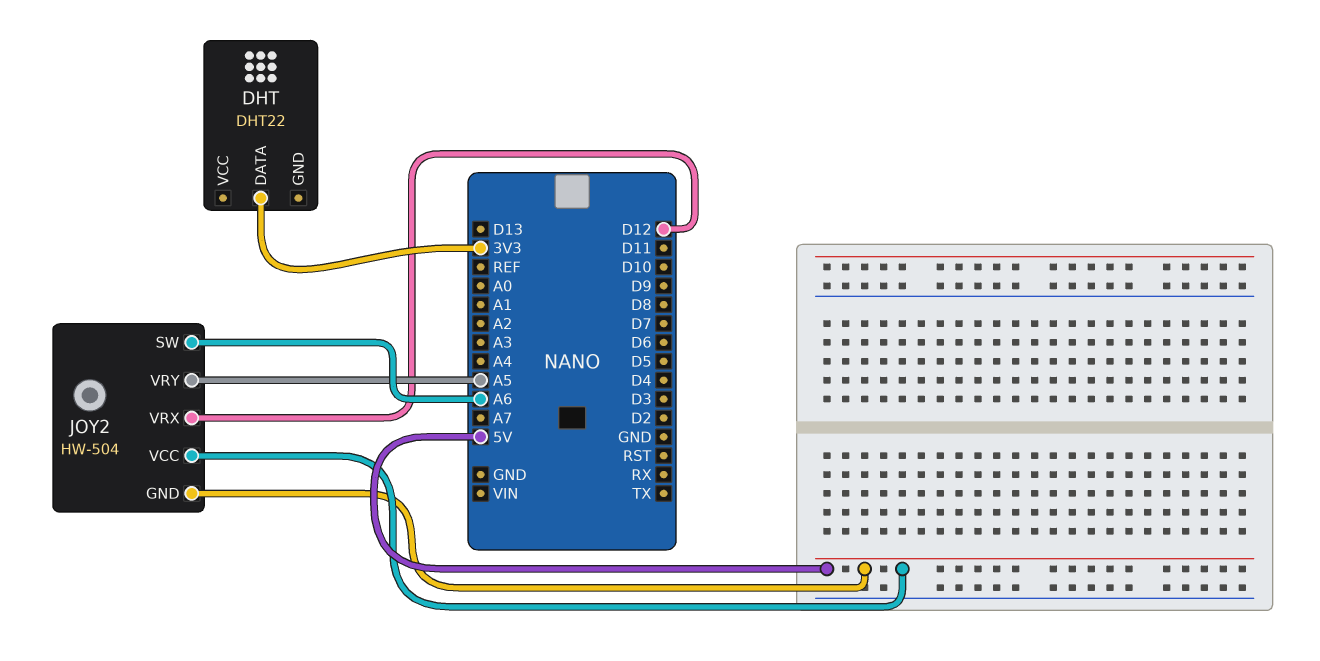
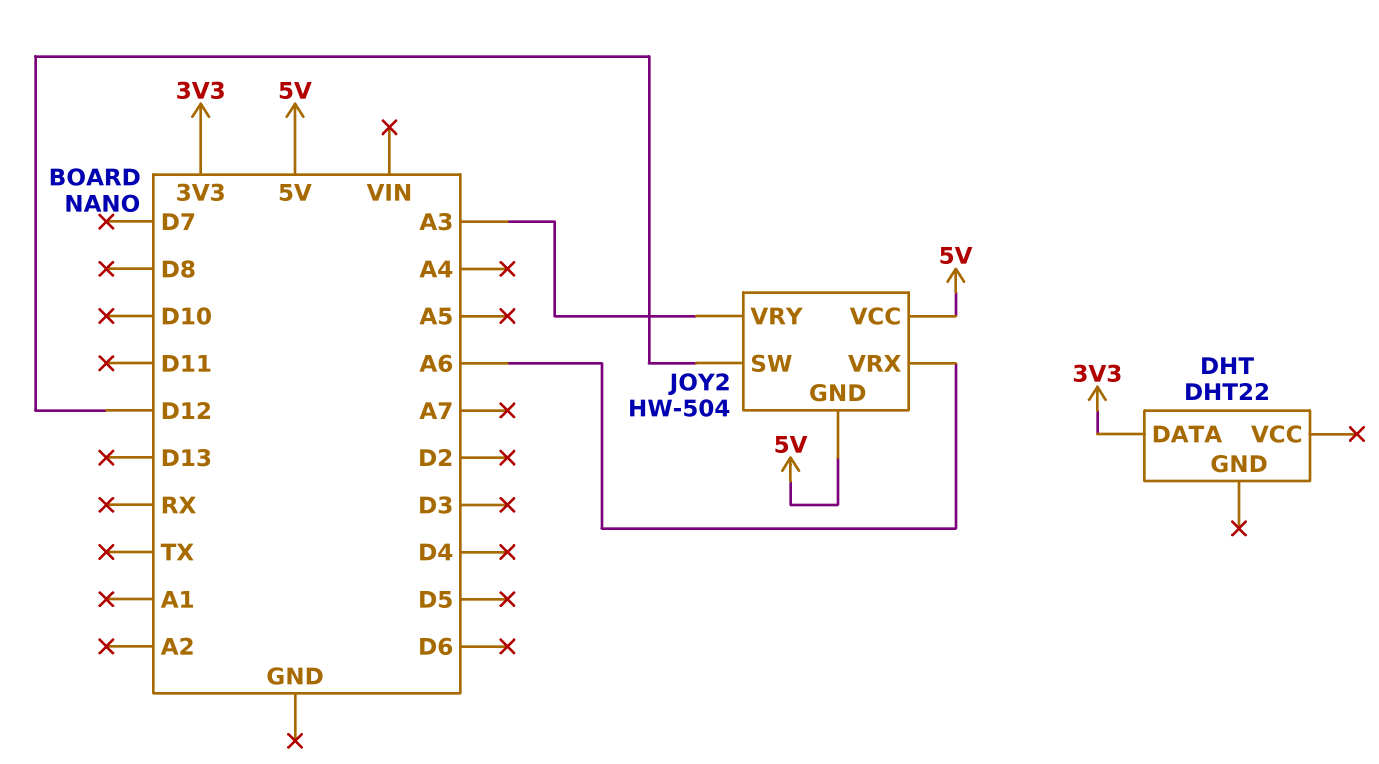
JOY2 pin SW: A6 -> D12
JOY2 pin VRX: D12 -> A6
JOY2 pin VRY: A5 -> A3

